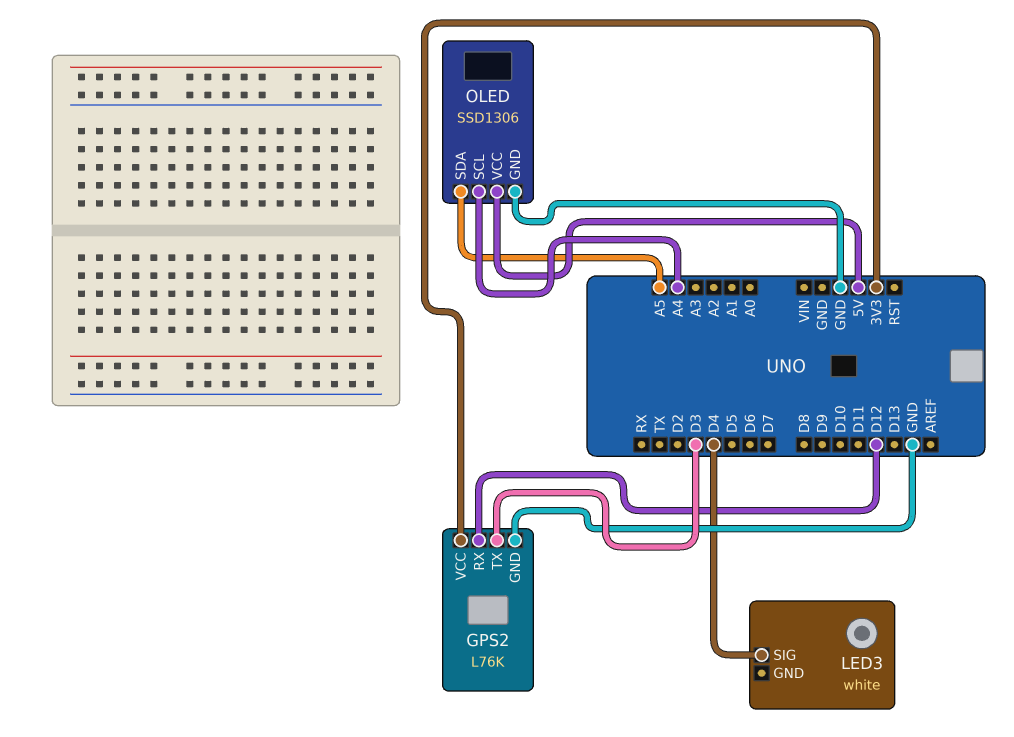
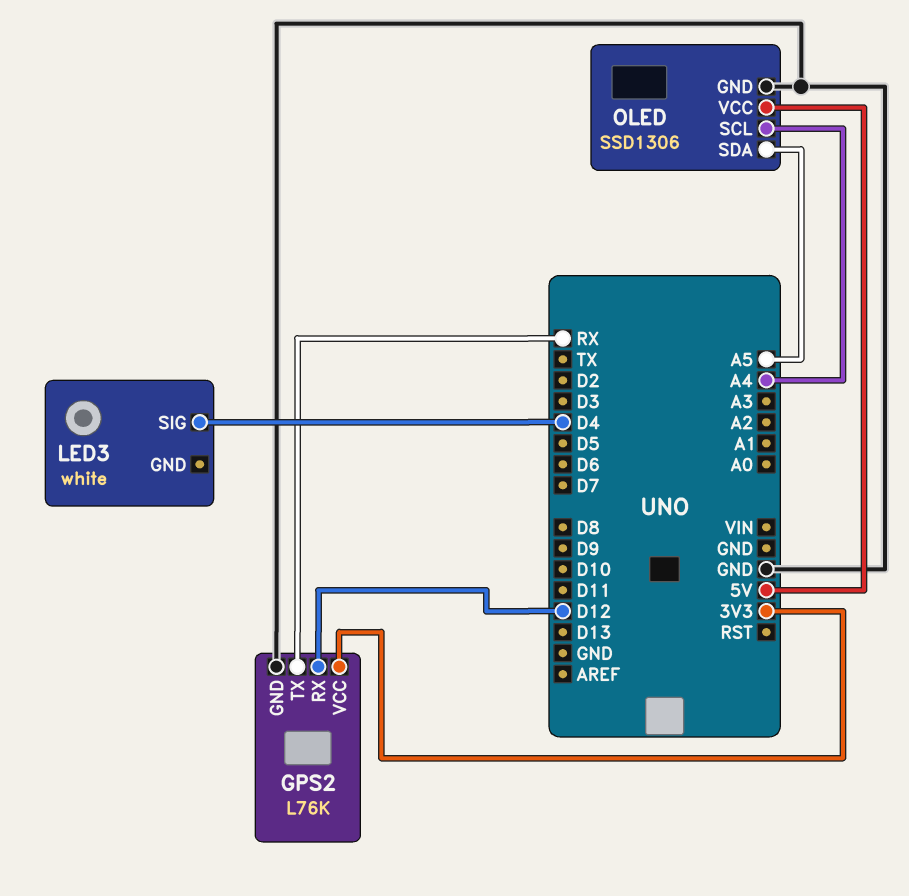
GPS2 pin TX: D3 -> RX

